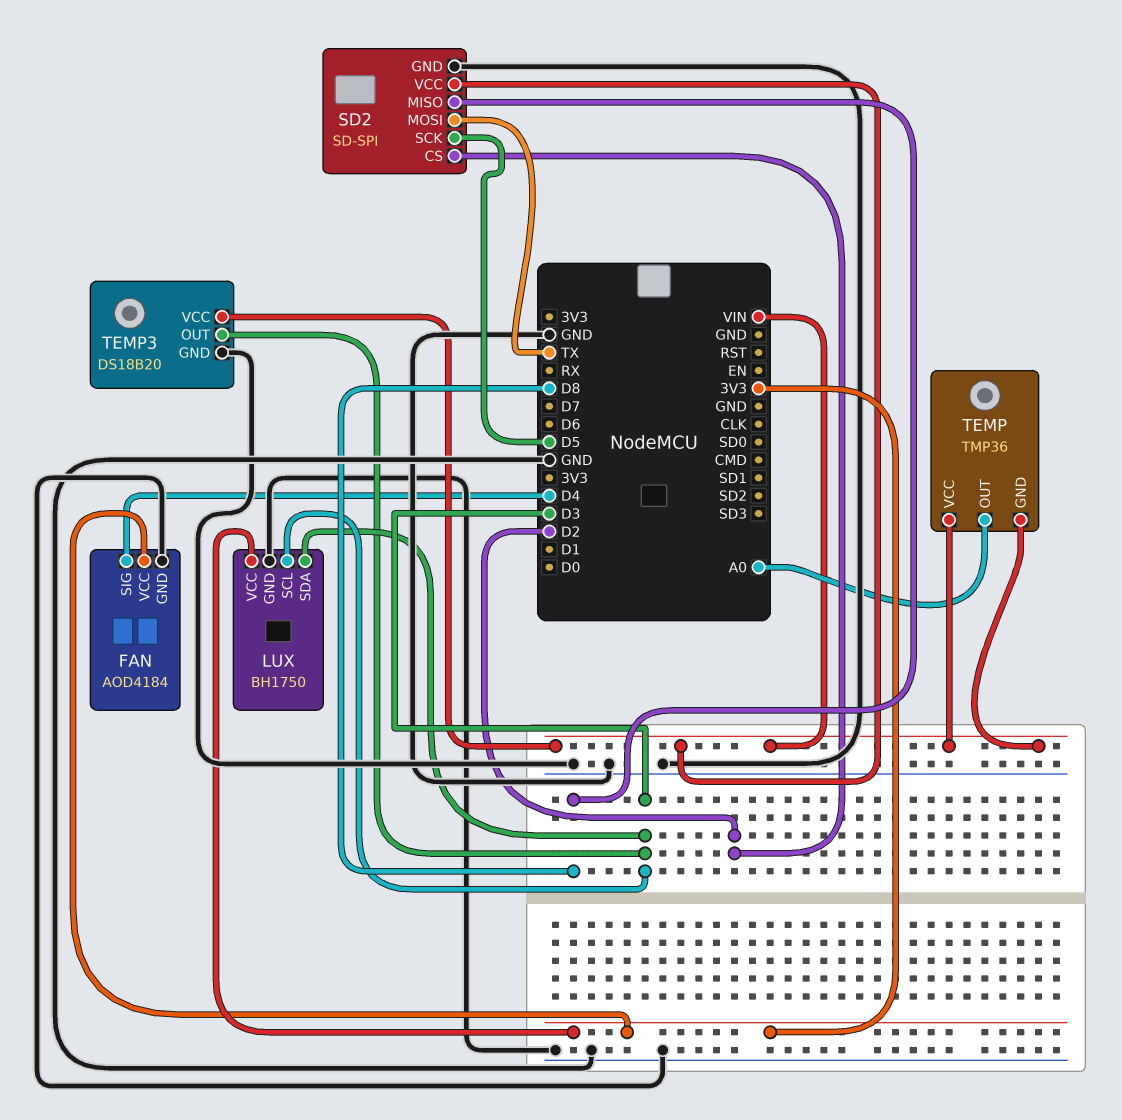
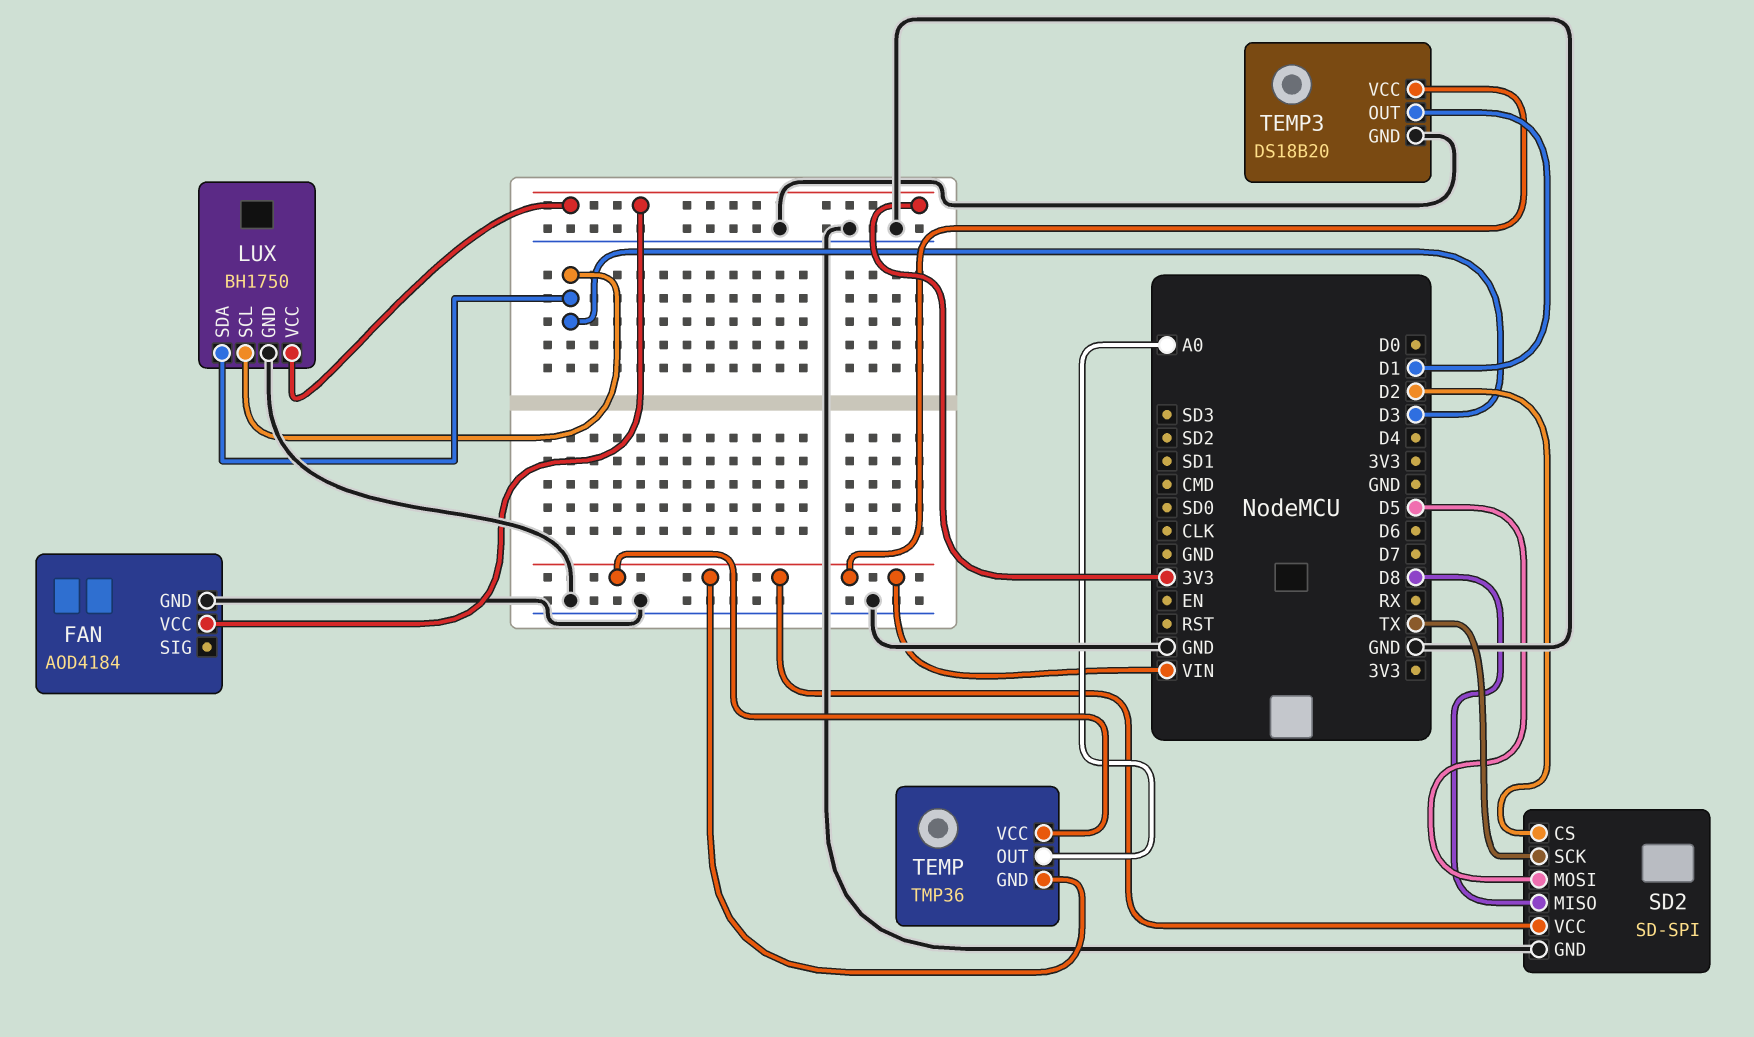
FAN pin SIG: D4 -> none
SD2 pin MOSI: TX -> D5
SD2 pin SCK: D5 -> TX
TEMP3 pin OUT: D3 -> D1

